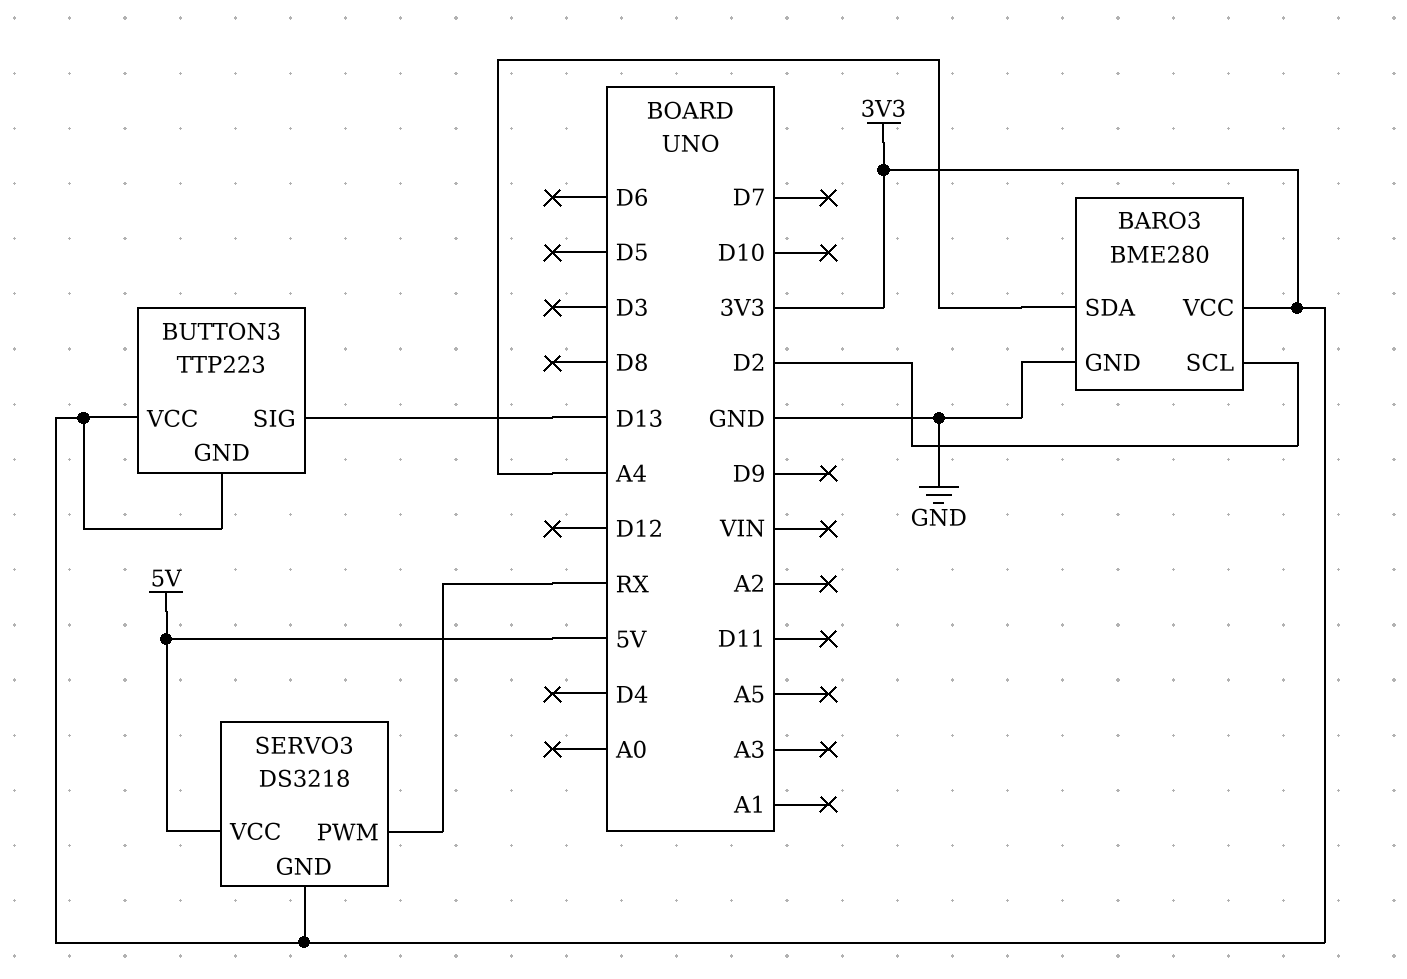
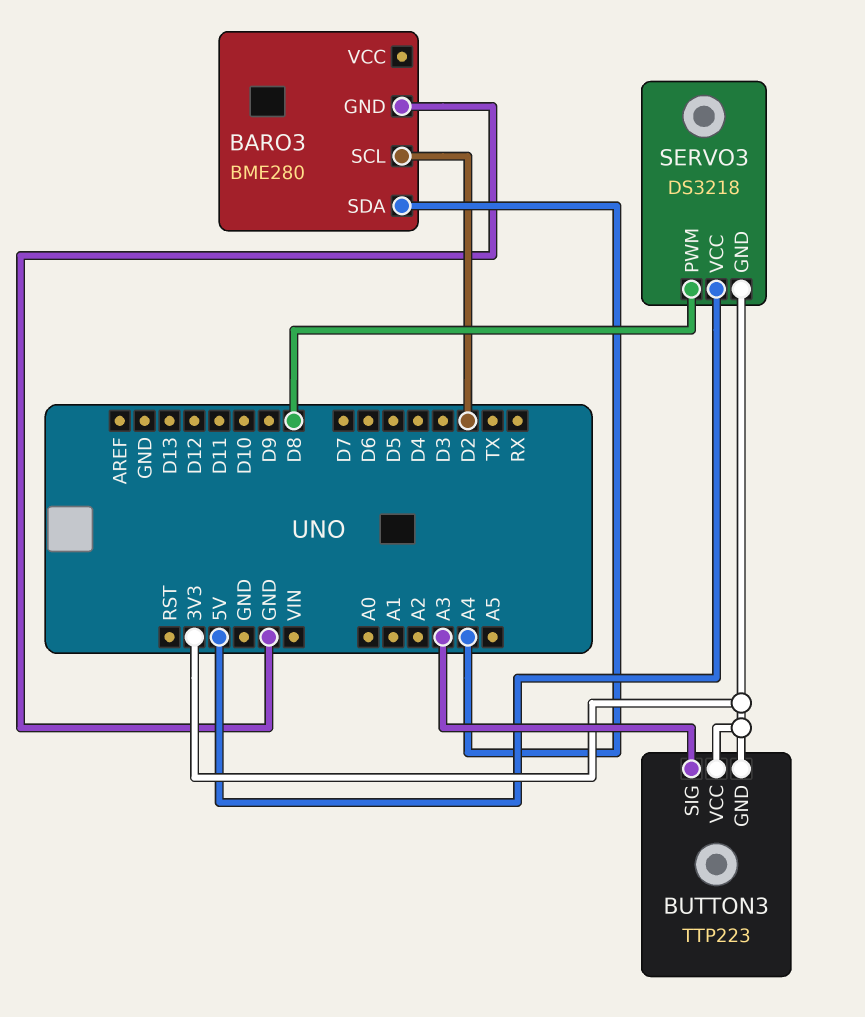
BARO3 pin VCC: 3V3 -> none
BUTTON3 pin SIG: D13 -> A3
SERVO3 pin PWM: RX -> D8

